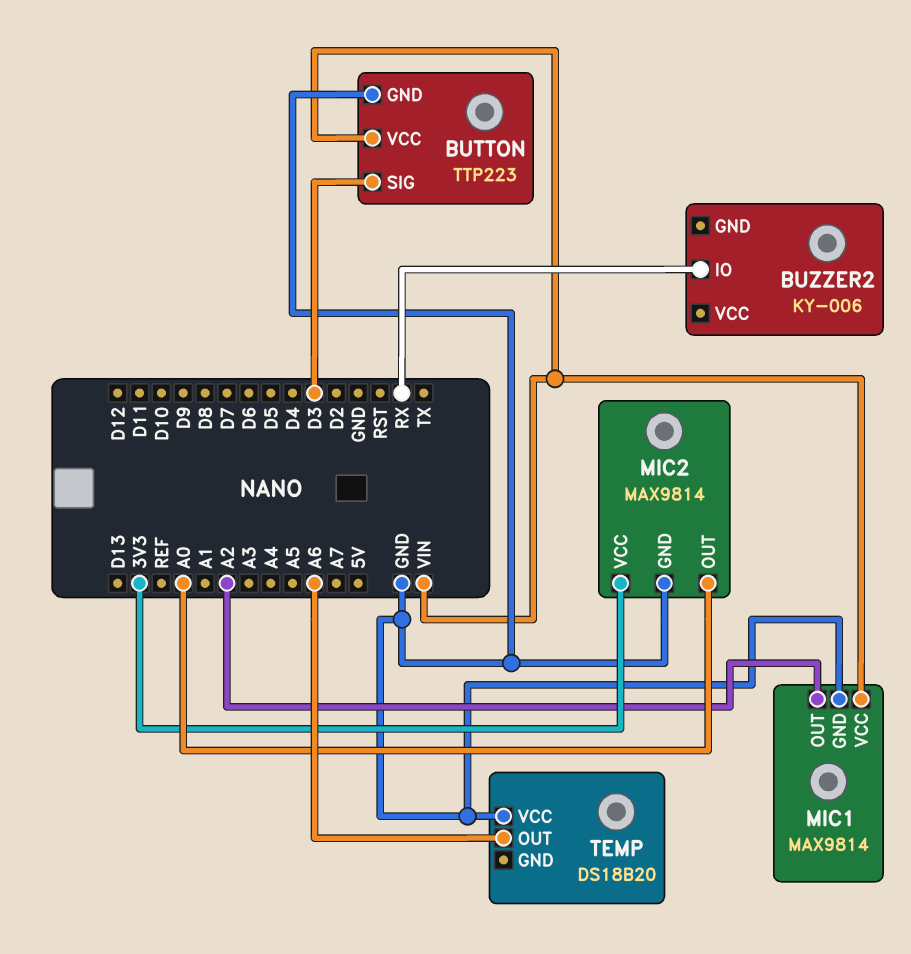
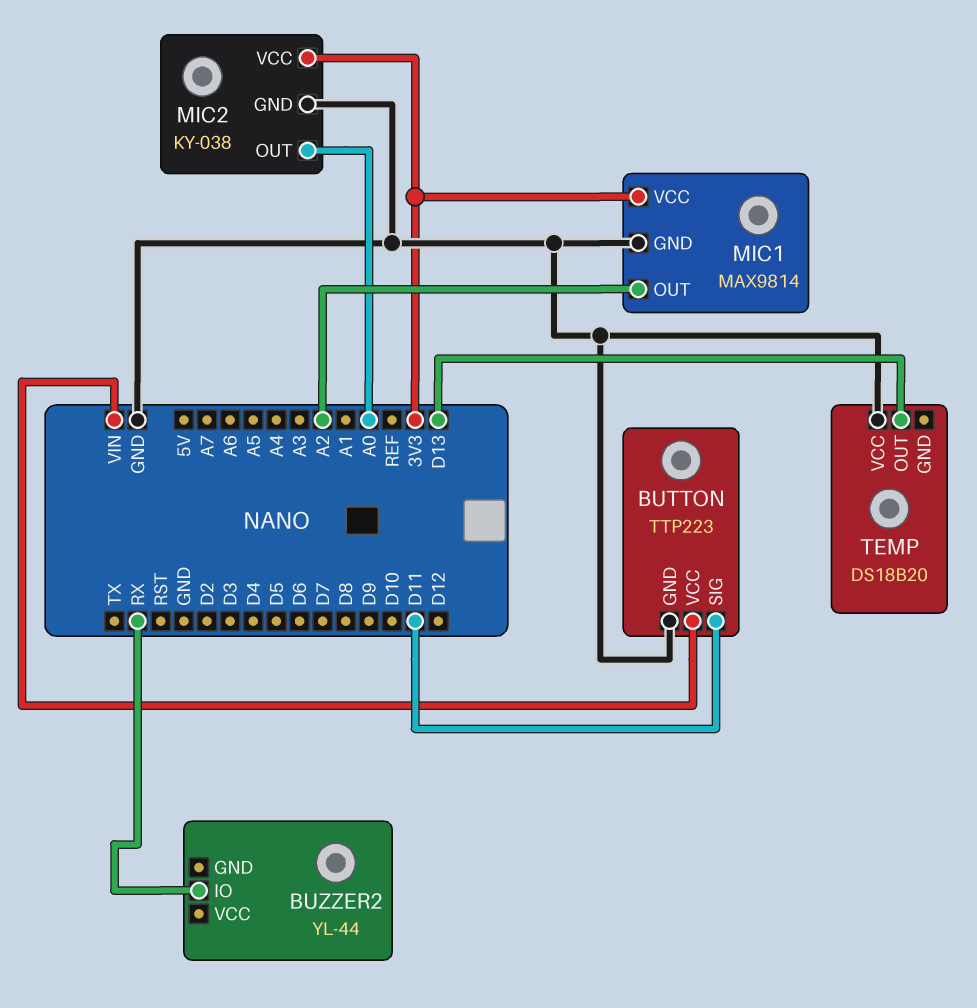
BUTTON pin SIG: D3 -> D11
BUZZER2: KY-006 -> YL-44
MIC1 pin VCC: VIN -> 3V3
MIC2: MAX9814 -> KY-038
TEMP pin OUT: A6 -> D13

